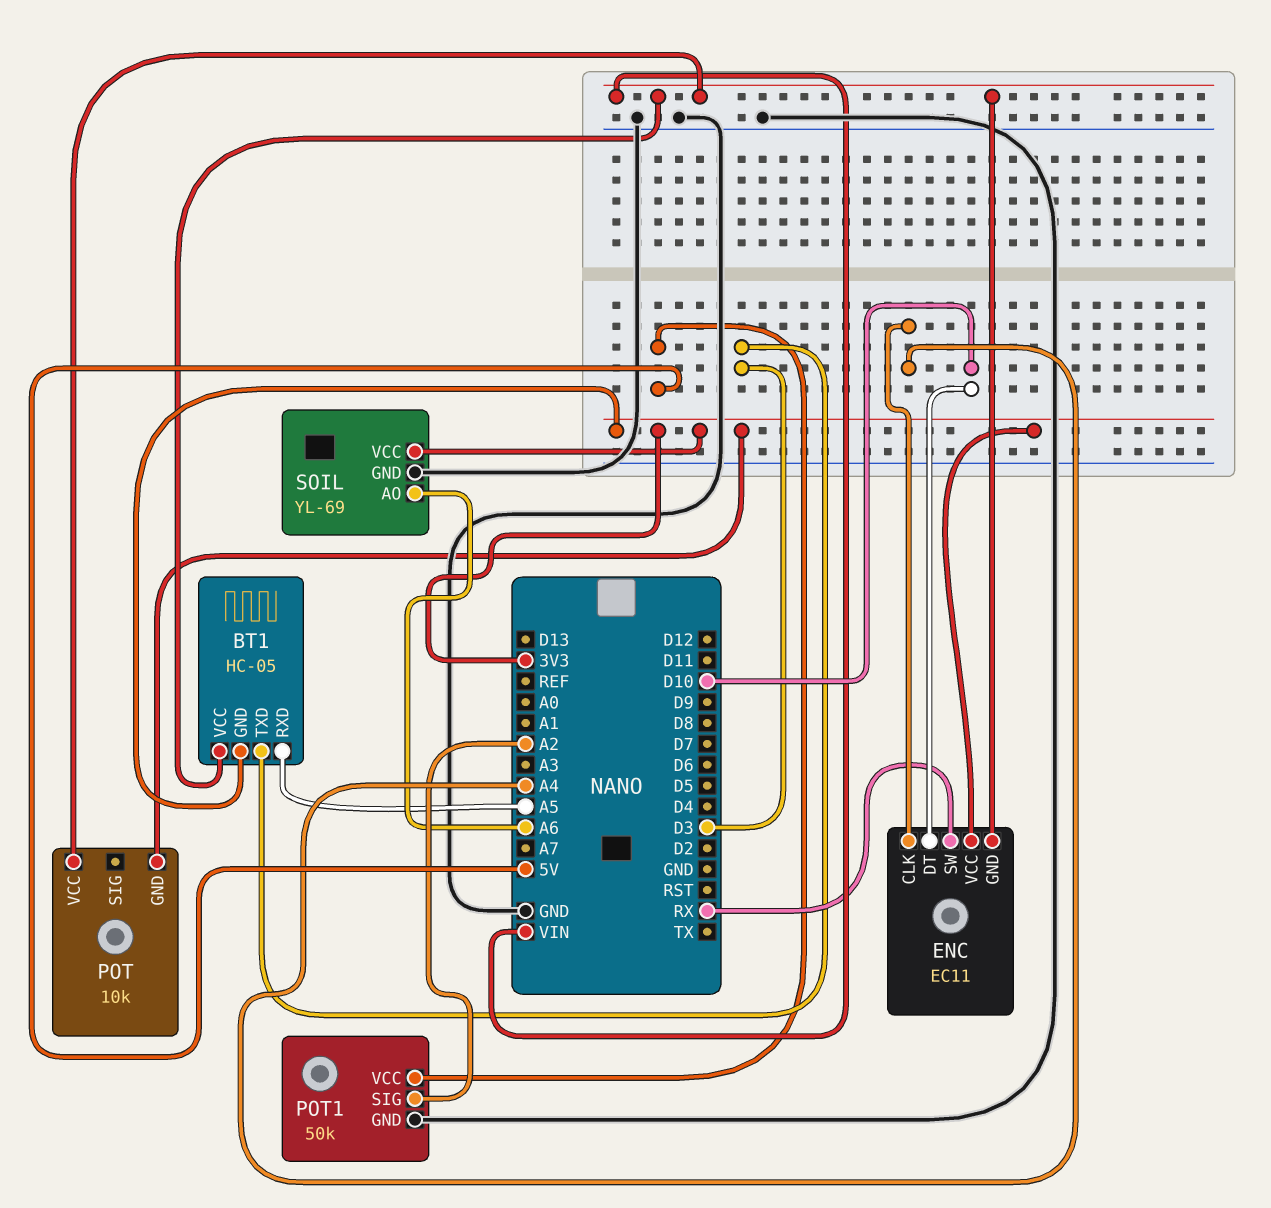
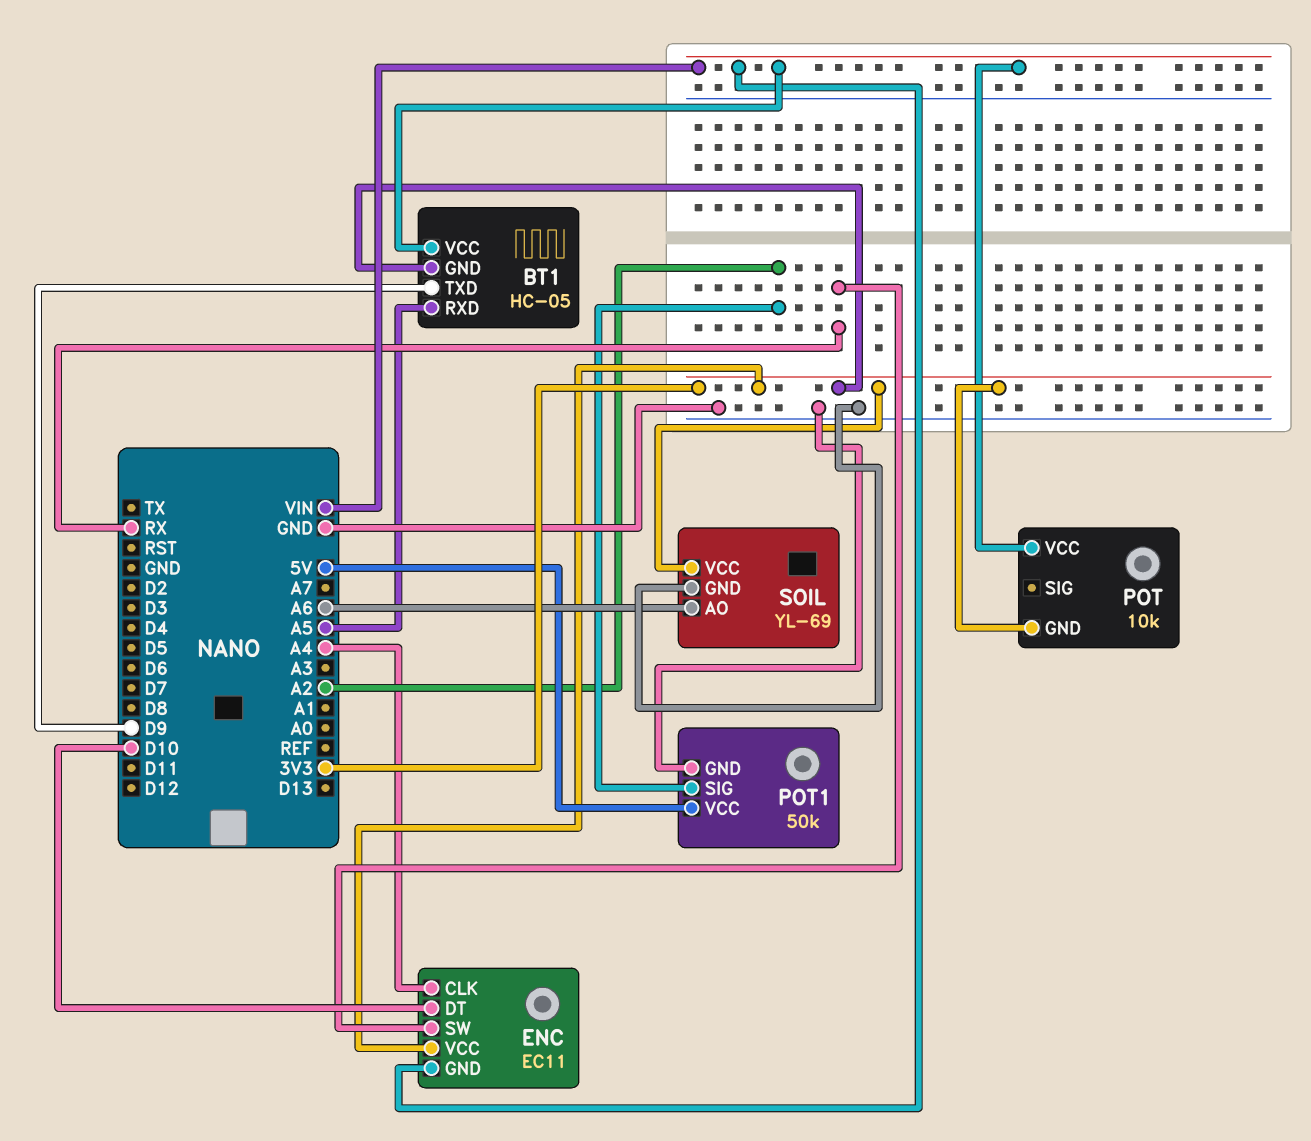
BT1 pin TXD: D3 -> D9

